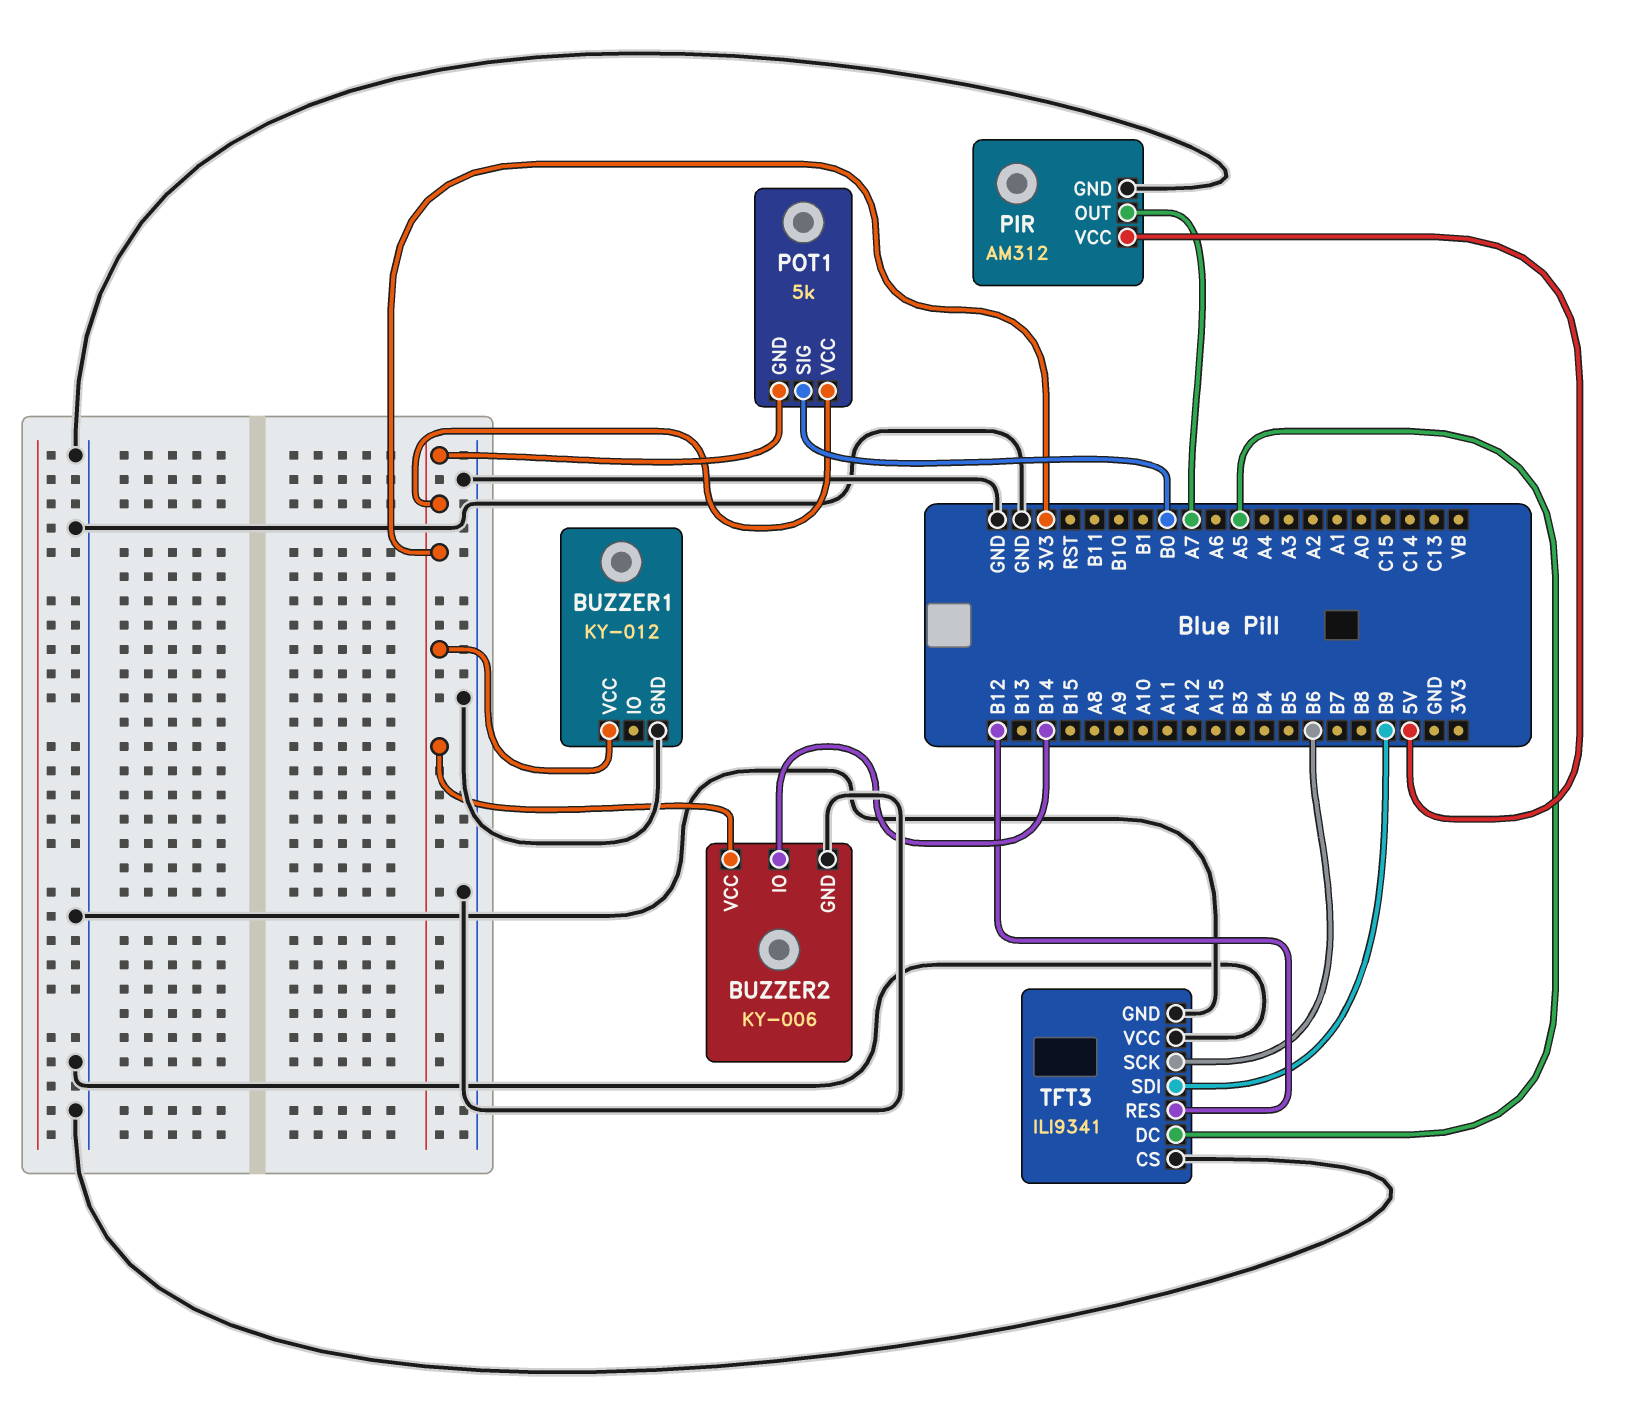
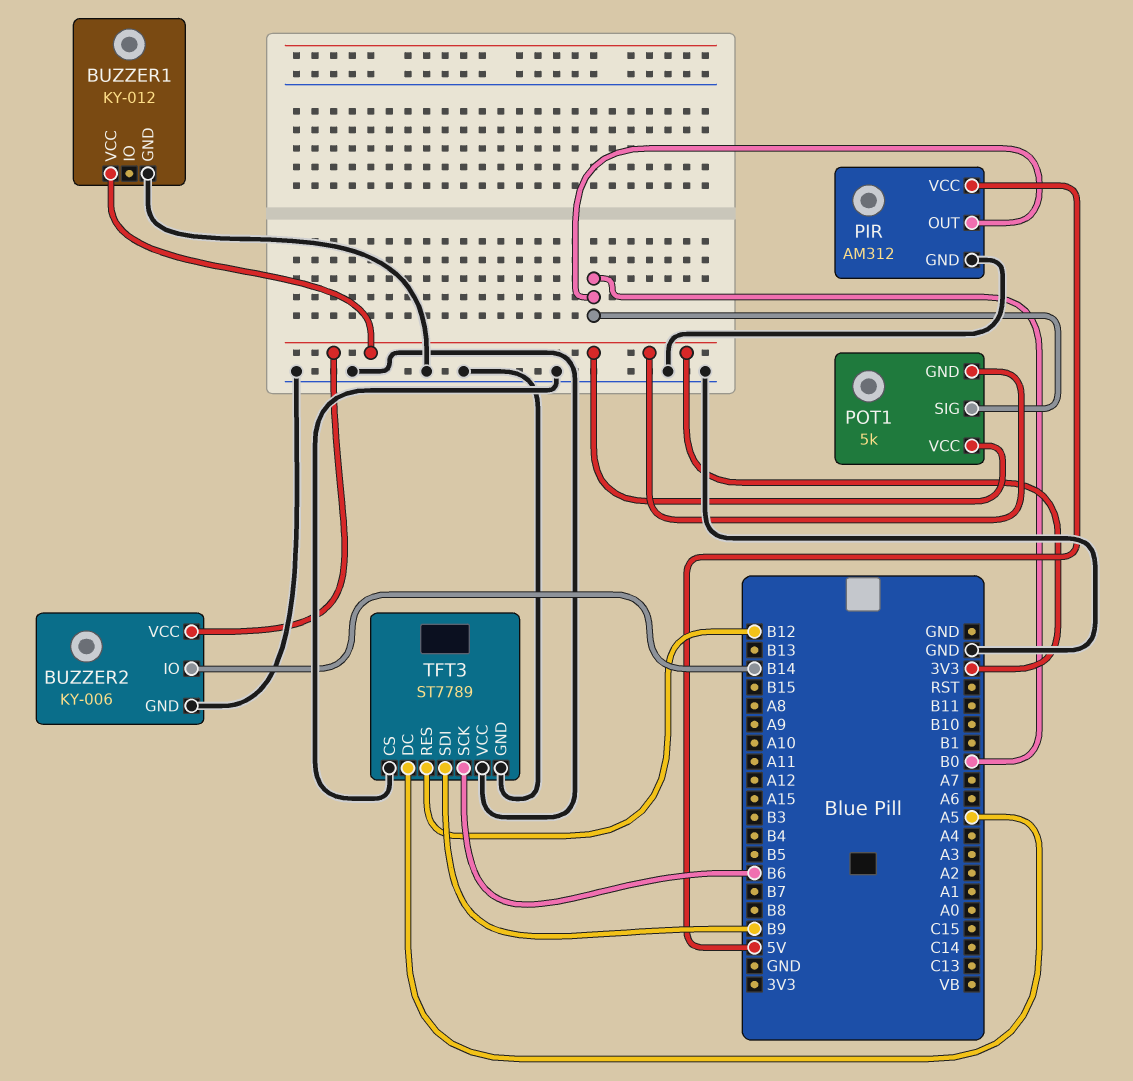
PIR pin OUT: A7 -> B0
TFT3: ILI9341 -> ST7789

